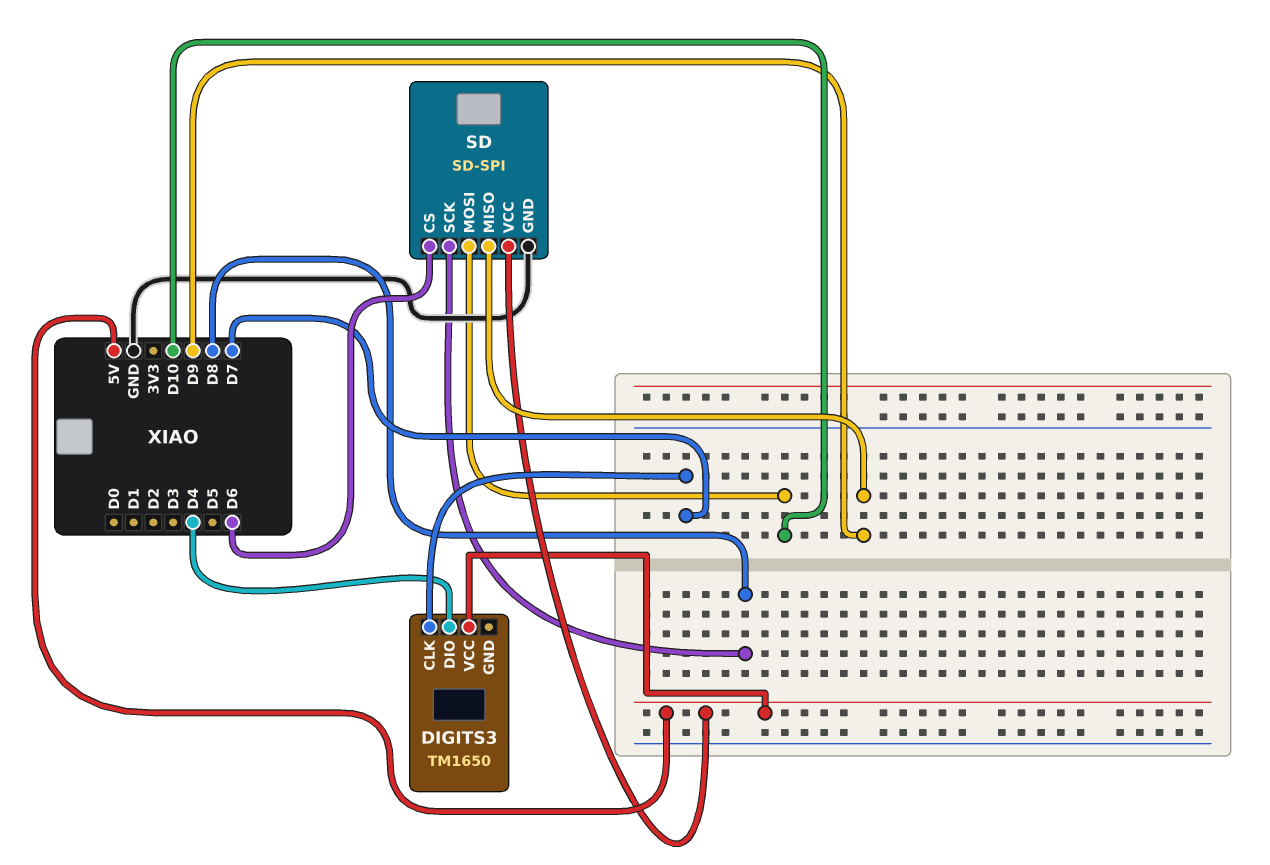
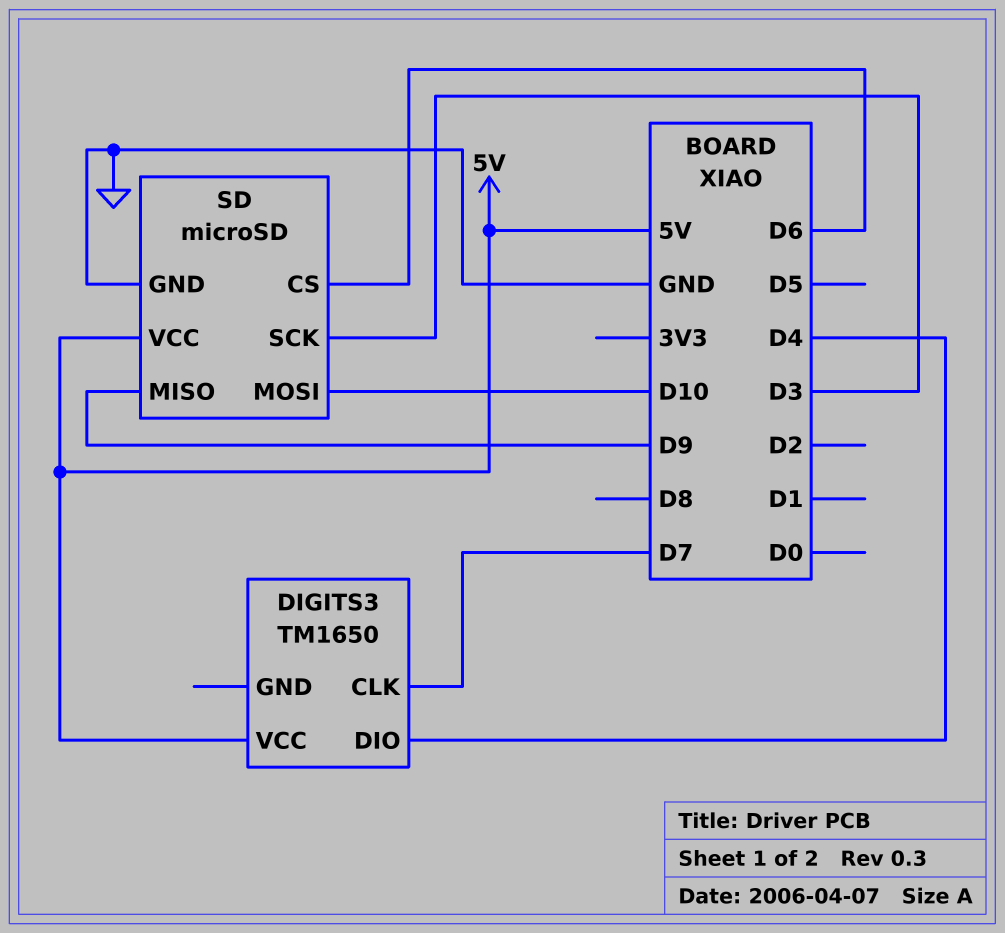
SD: SD-SPI -> microSD
SD pin SCK: D8 -> D3

